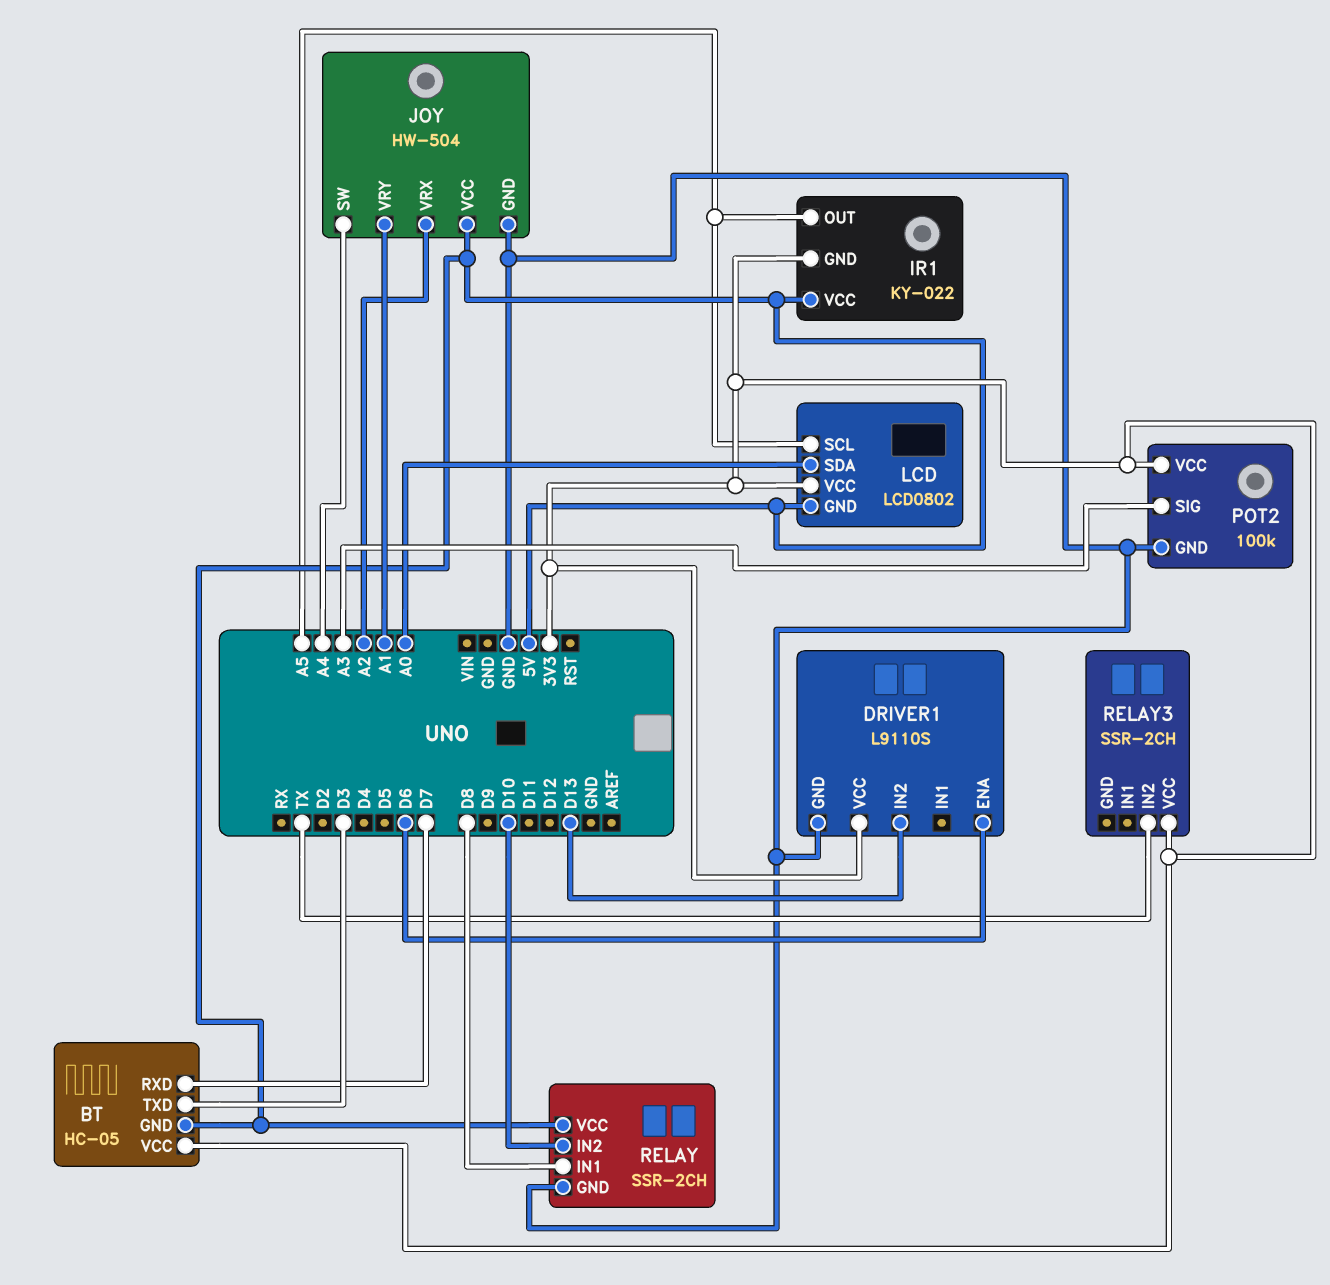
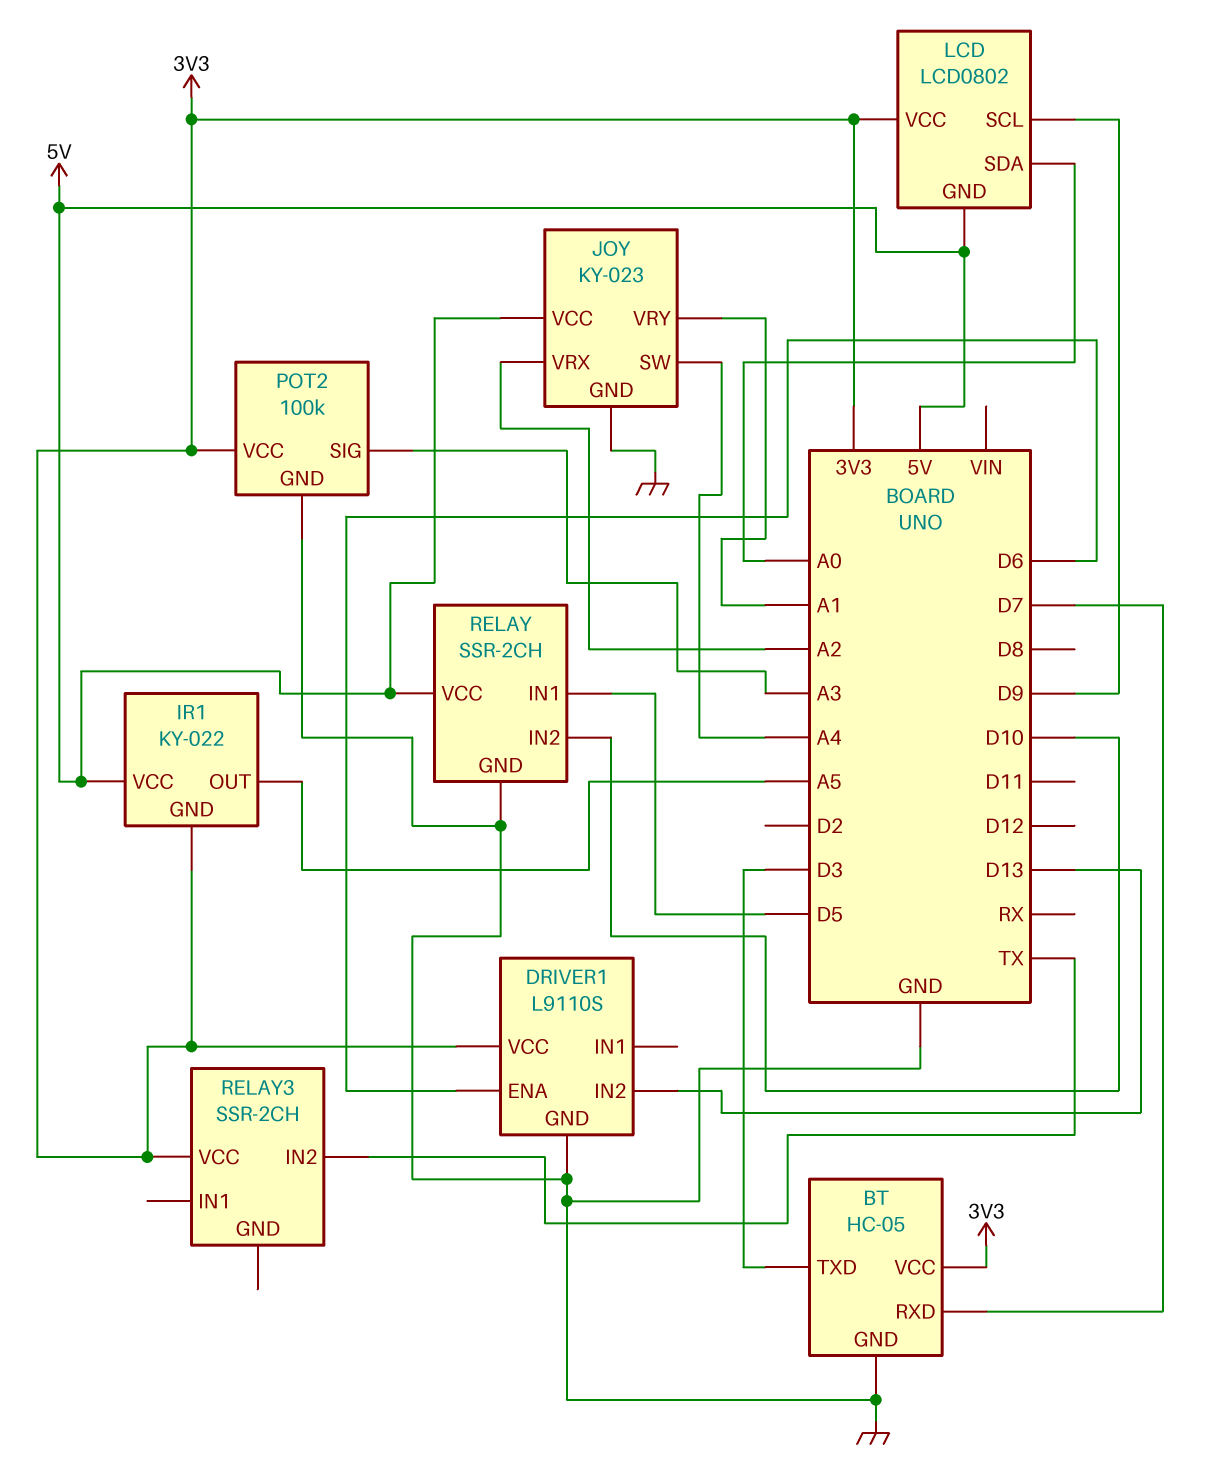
BT pin GND: 5V -> GND
JOY: HW-504 -> KY-023
LCD pin SCL: A5 -> D9
RELAY pin IN1: D8 -> D5

